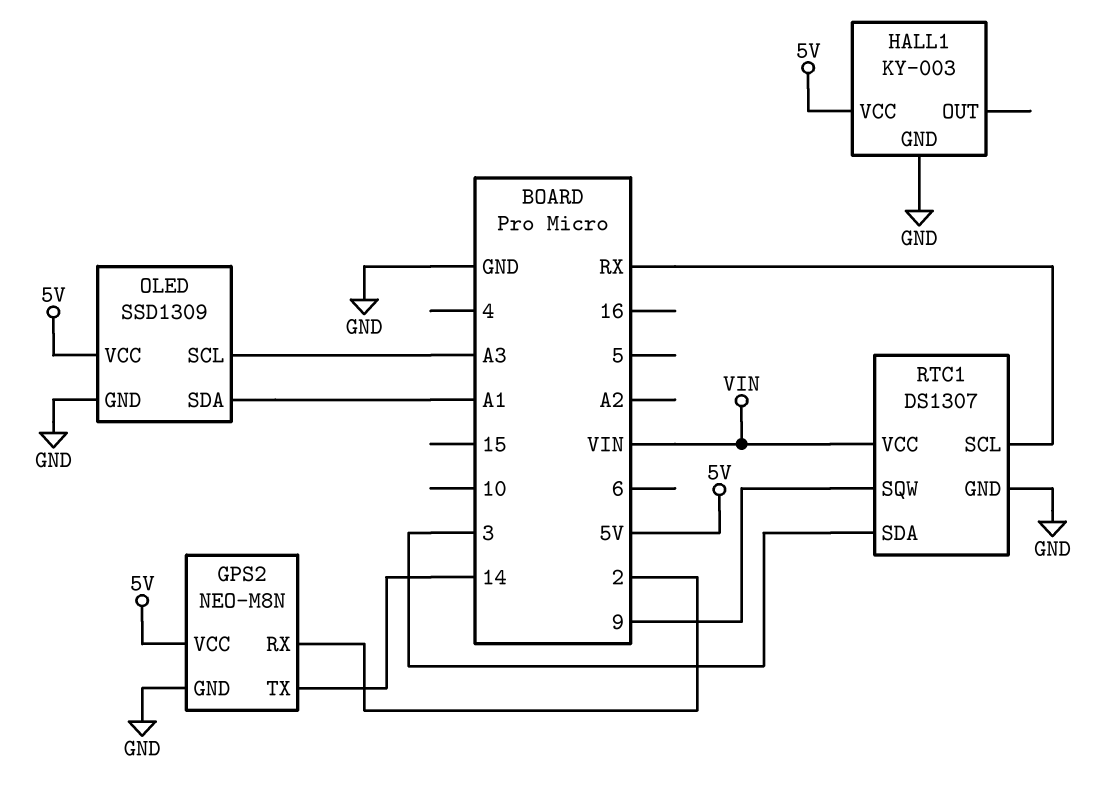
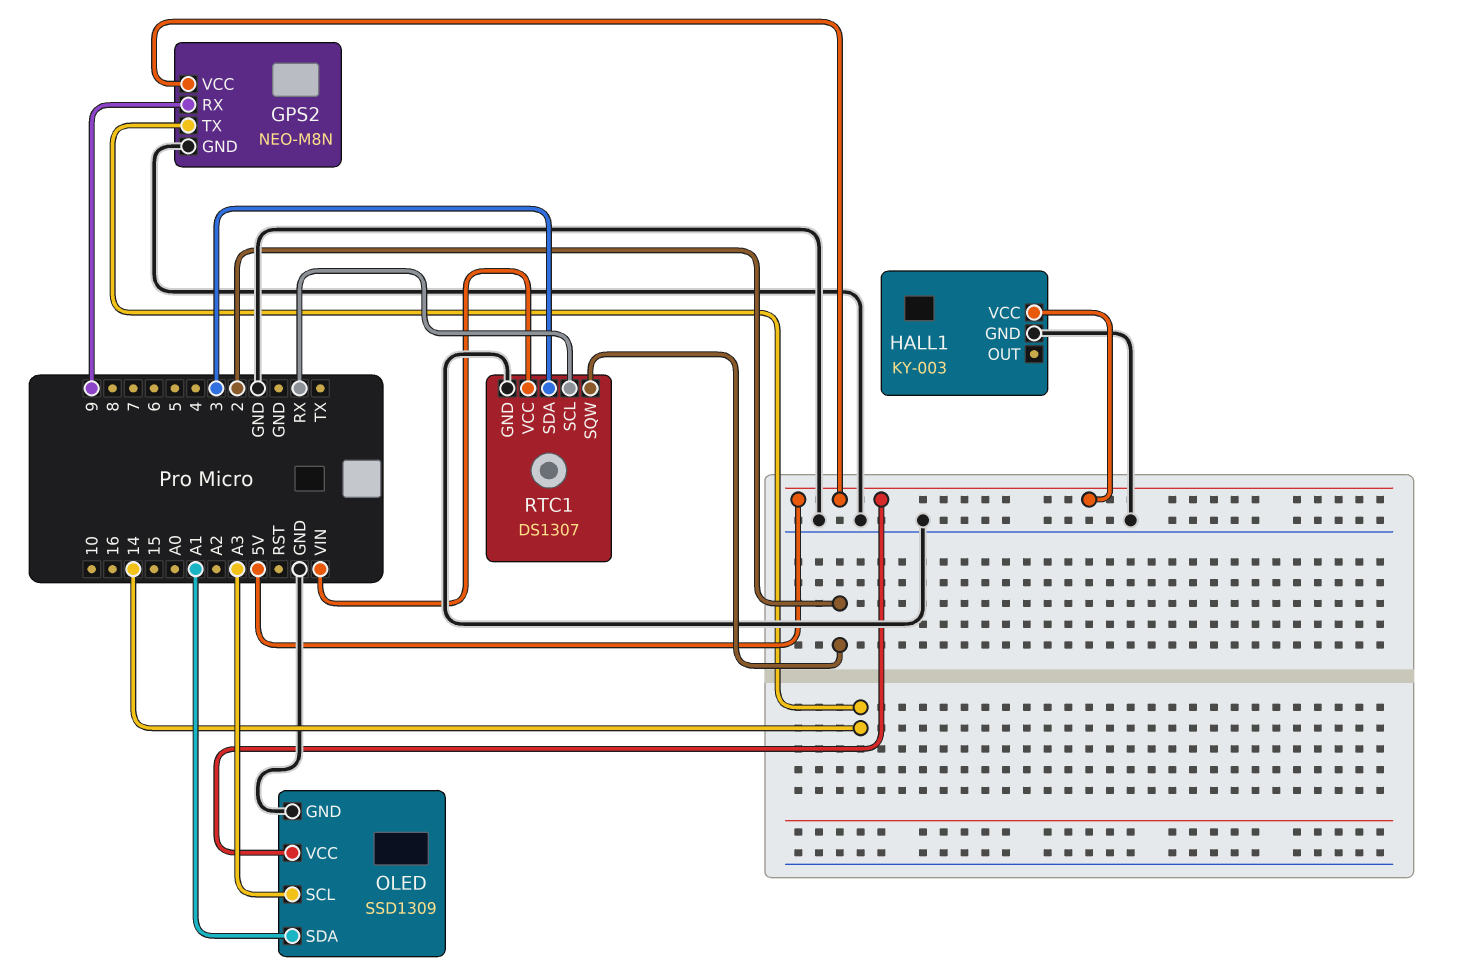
GPS2 pin RX: 2 -> 9
RTC1 pin SQW: 9 -> 2

